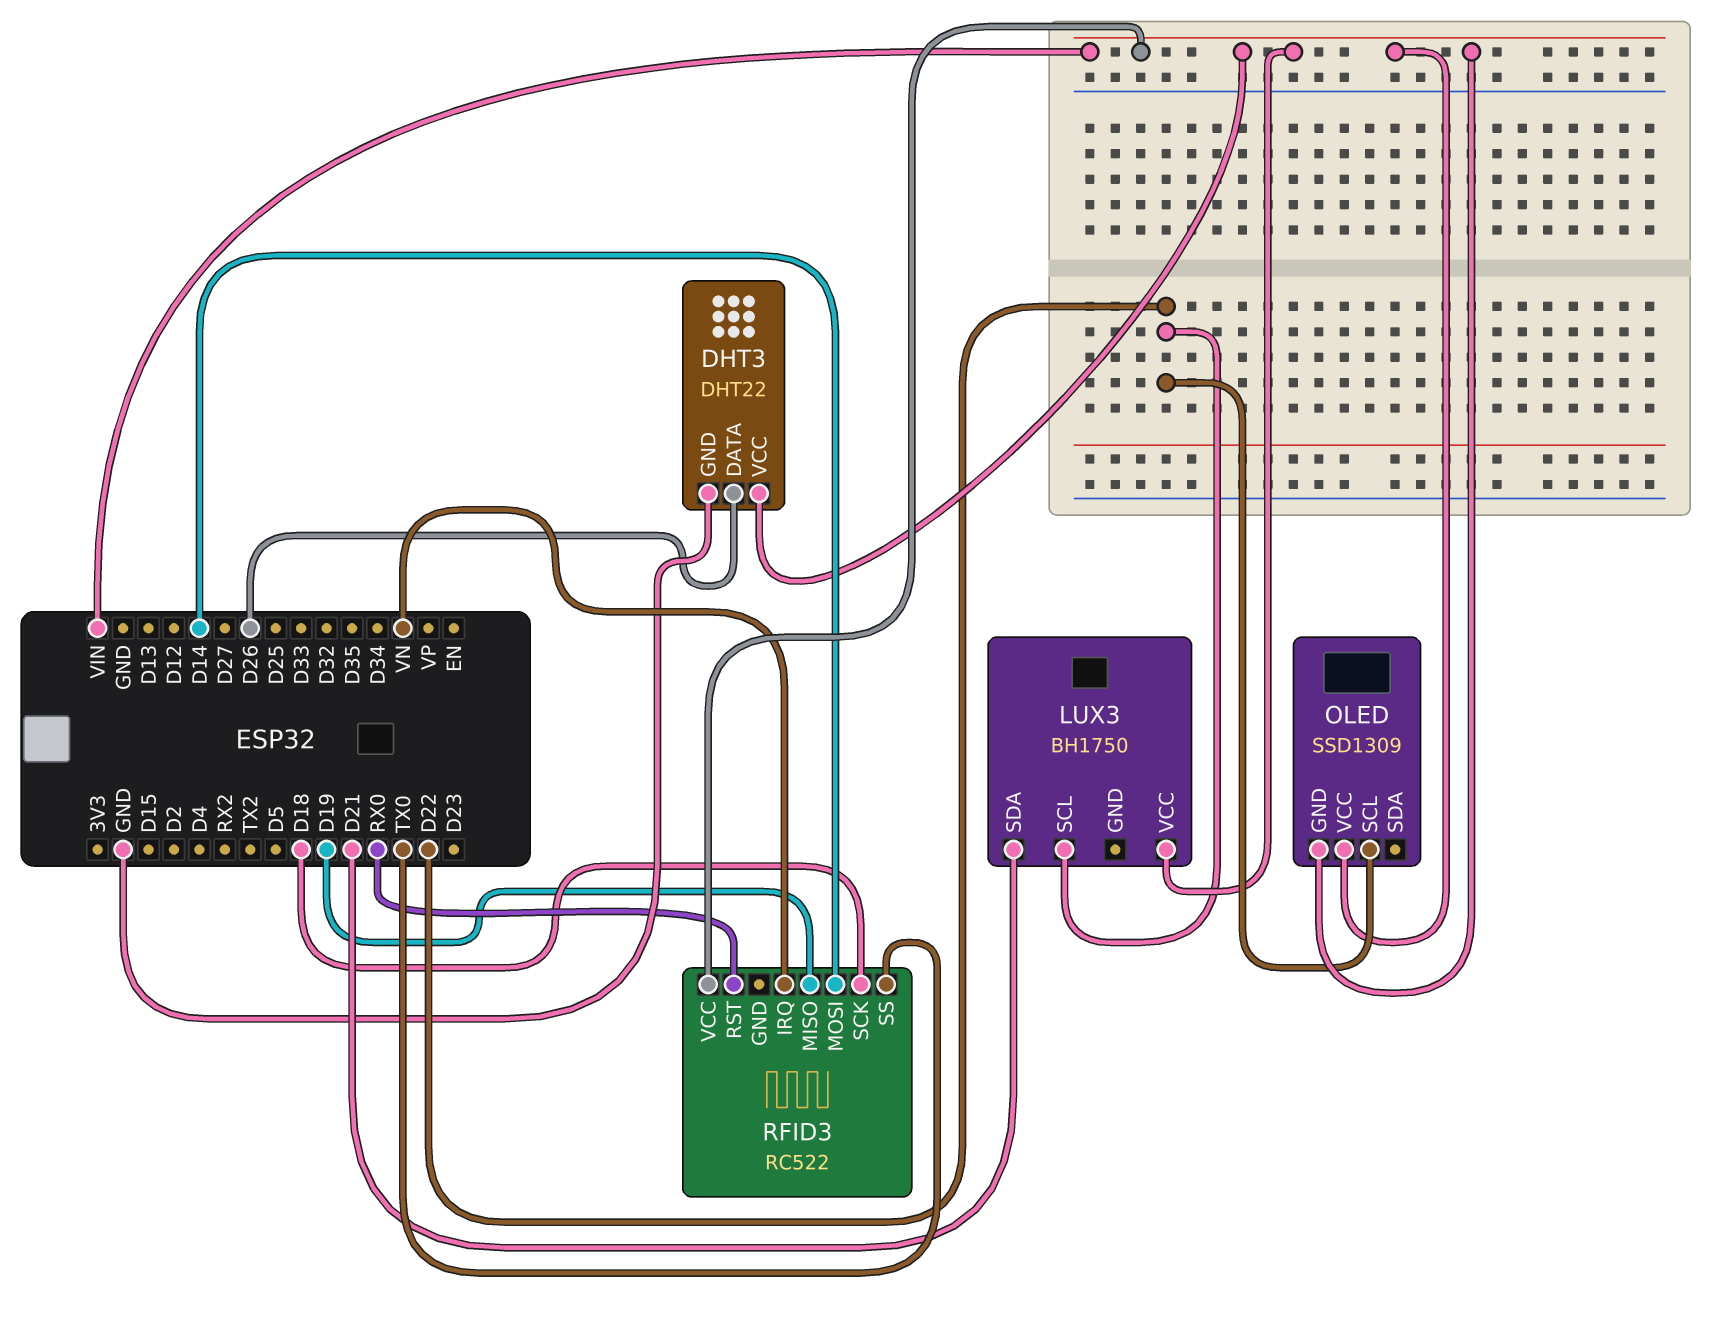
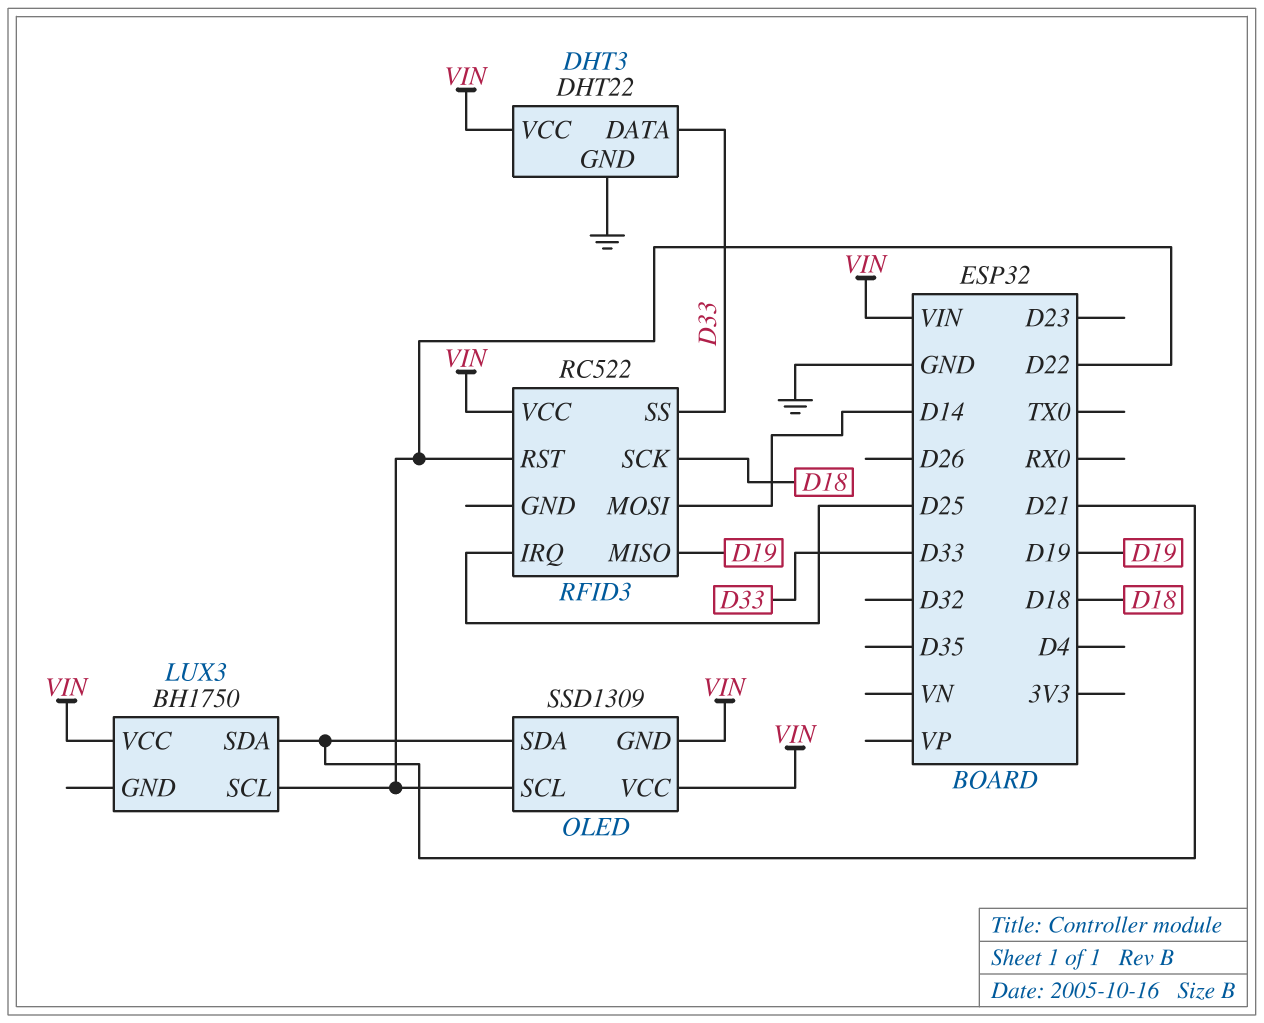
DHT3 pin DATA: D26 -> D33
OLED pin SDA: none -> D21
RFID3 pin IRQ: VN -> D25
RFID3 pin RST: RX0 -> D22
RFID3 pin SS: TX0 -> D33

